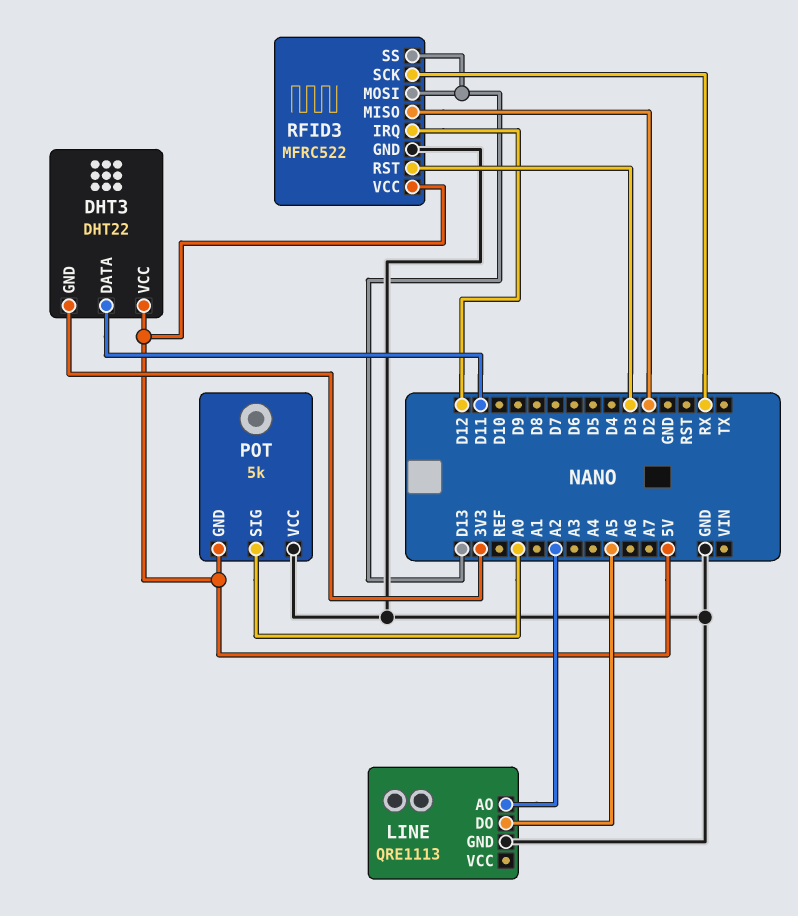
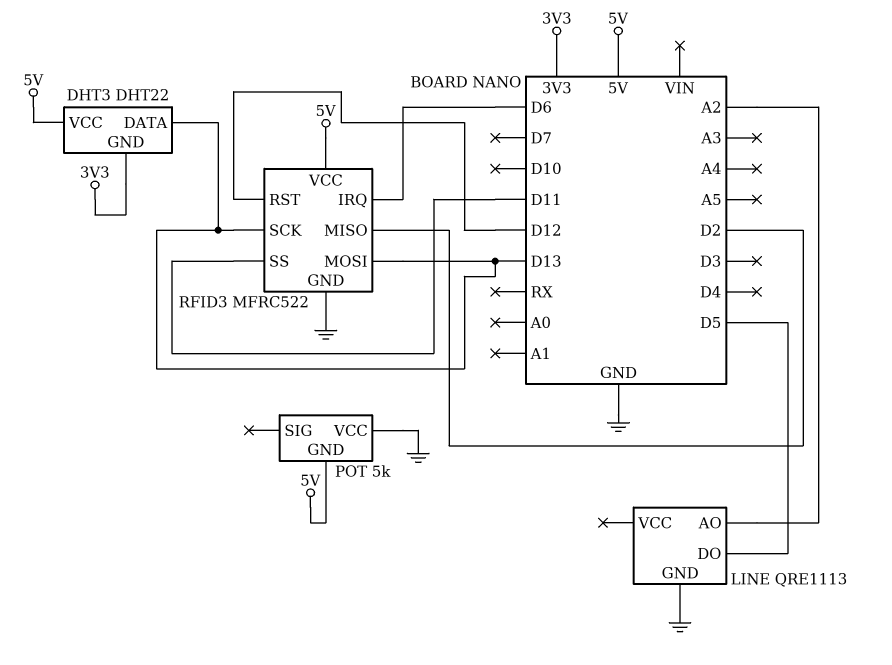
DHT3 pin DATA: D11 -> D13
LINE pin DO: A5 -> D5
POT pin SIG: A0 -> none
RFID3 pin IRQ: D12 -> D6
RFID3 pin RST: D3 -> D12
RFID3 pin SCK: RX -> D13
RFID3 pin SS: D13 -> D11

